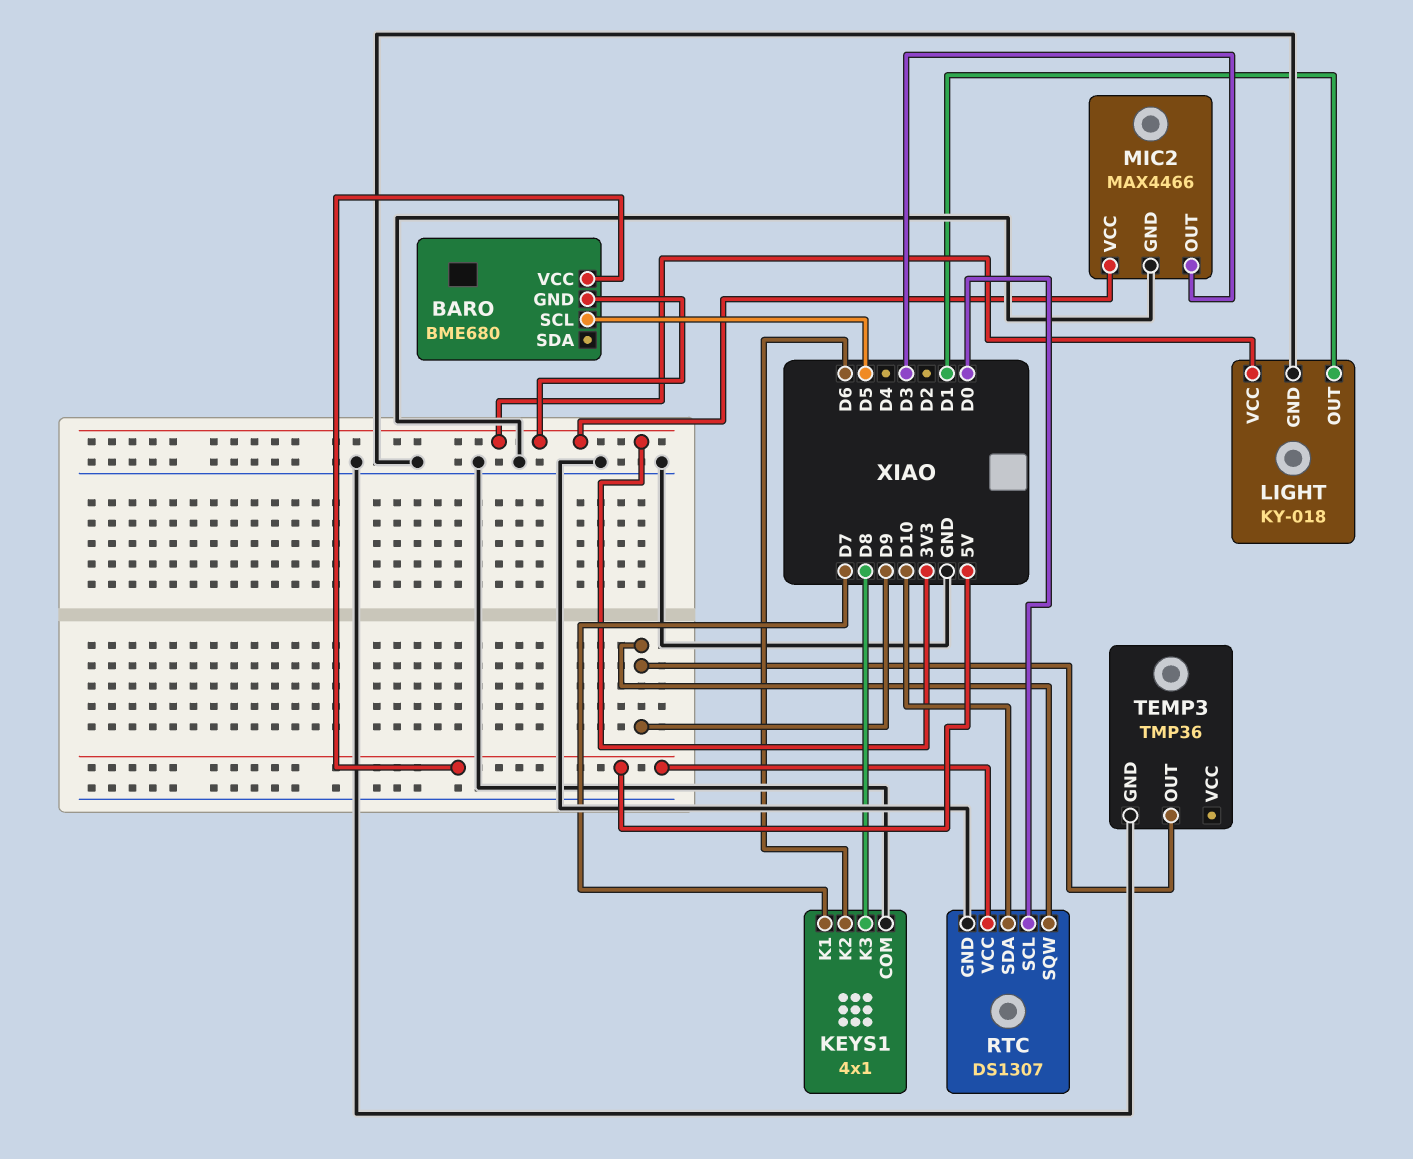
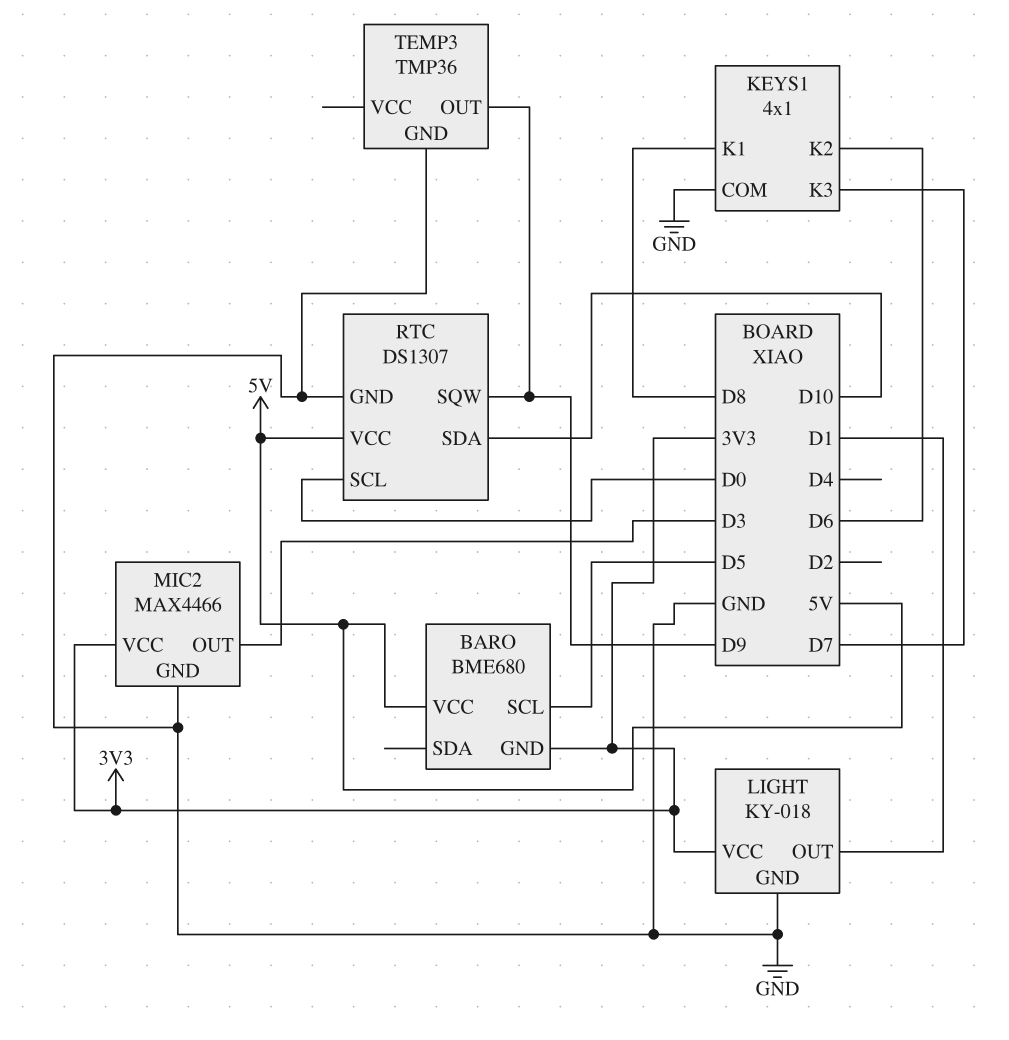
KEYS1 pin K1: D7 -> D8
KEYS1 pin K3: D8 -> D7

